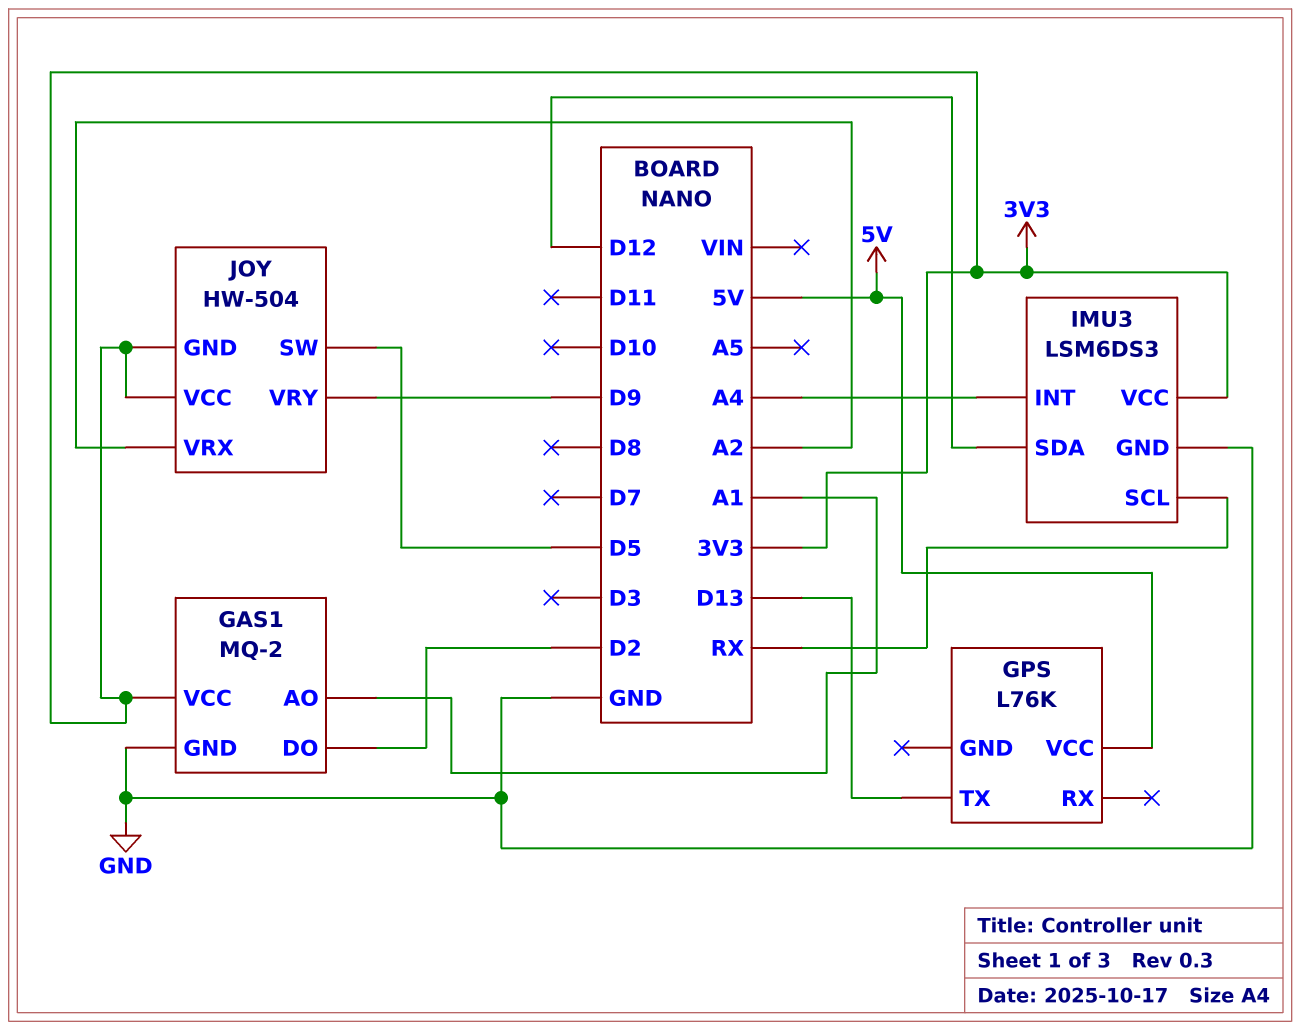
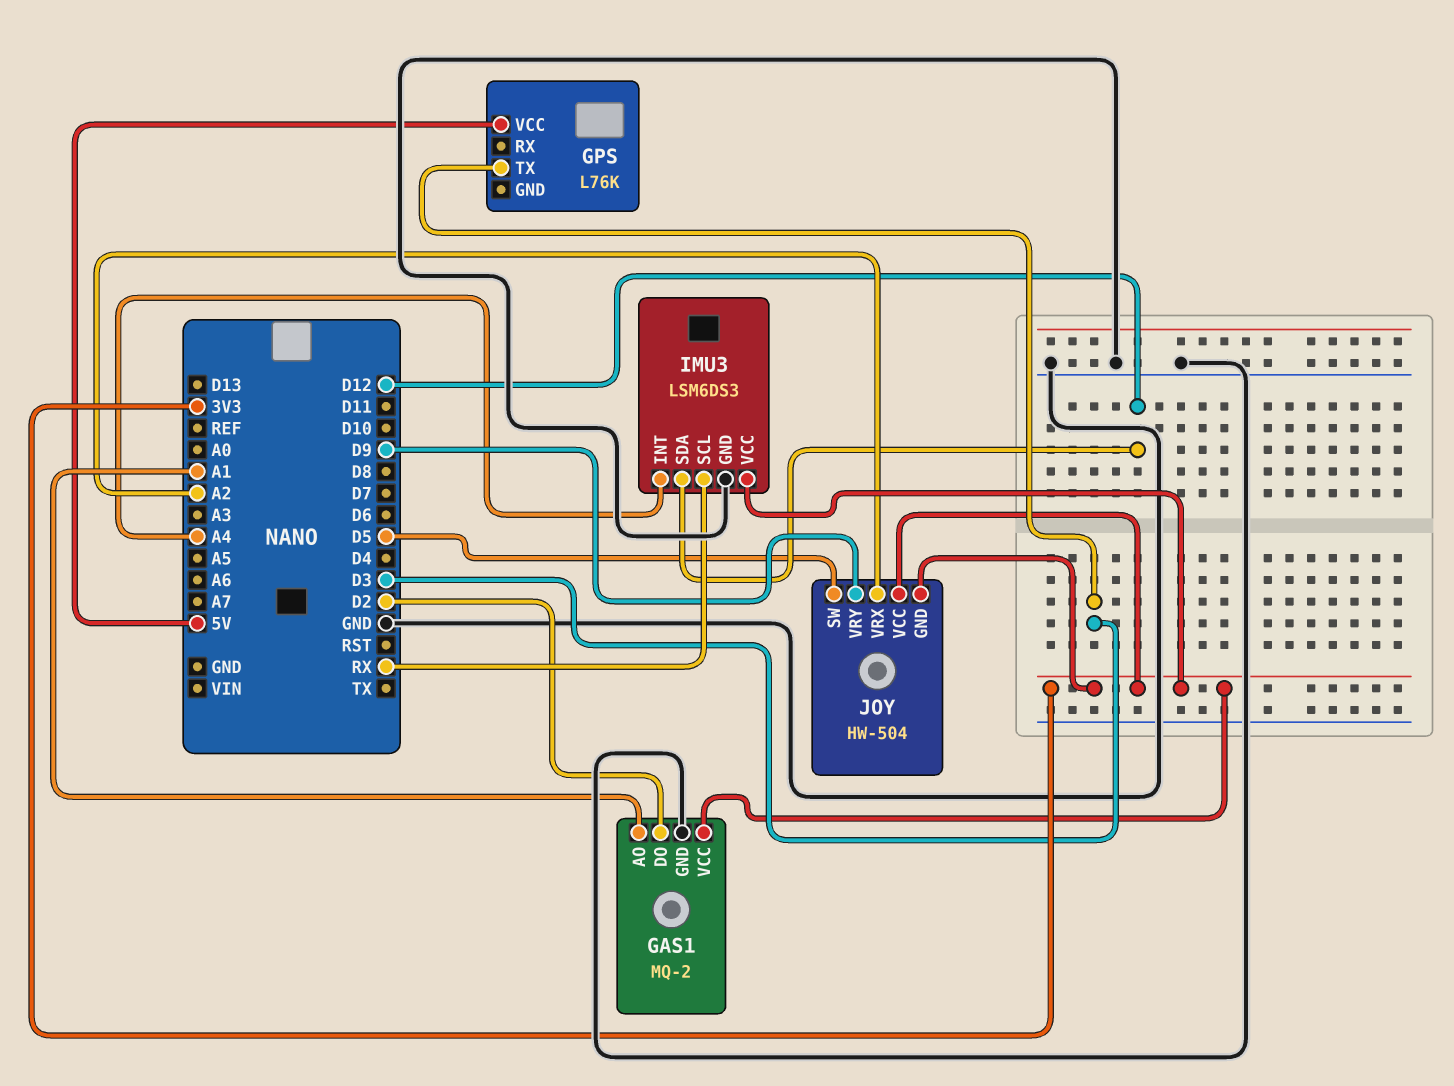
GPS pin TX: D13 -> D3

